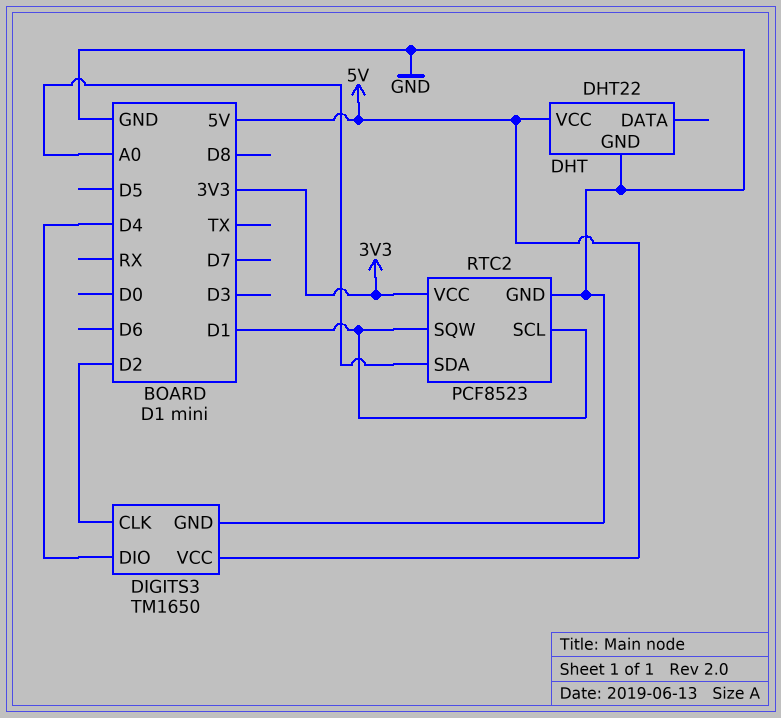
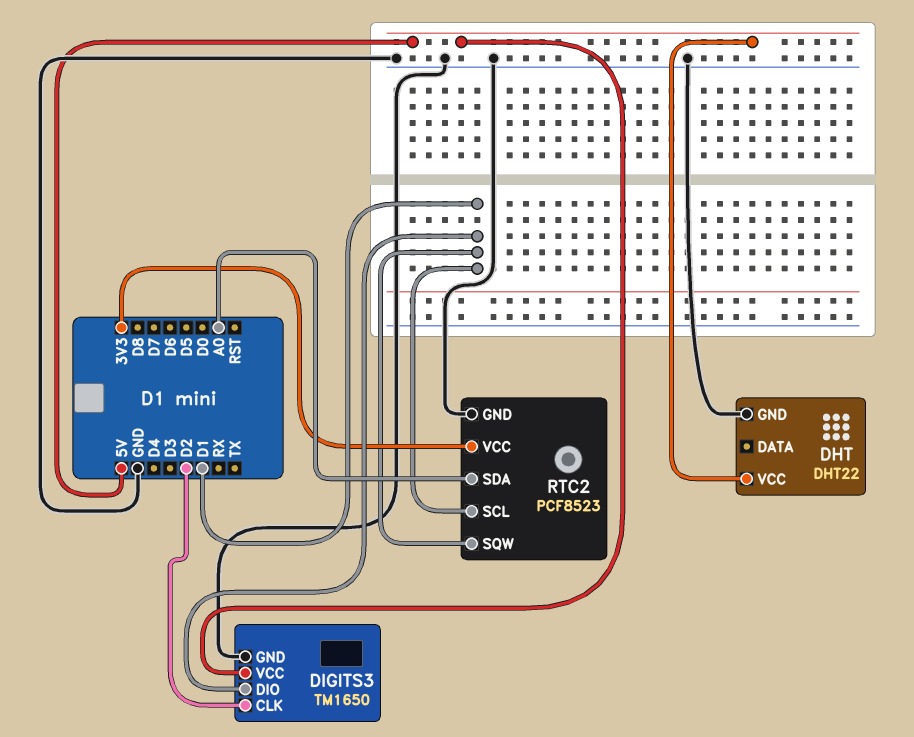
DIGITS3 pin DIO: D4 -> D1

